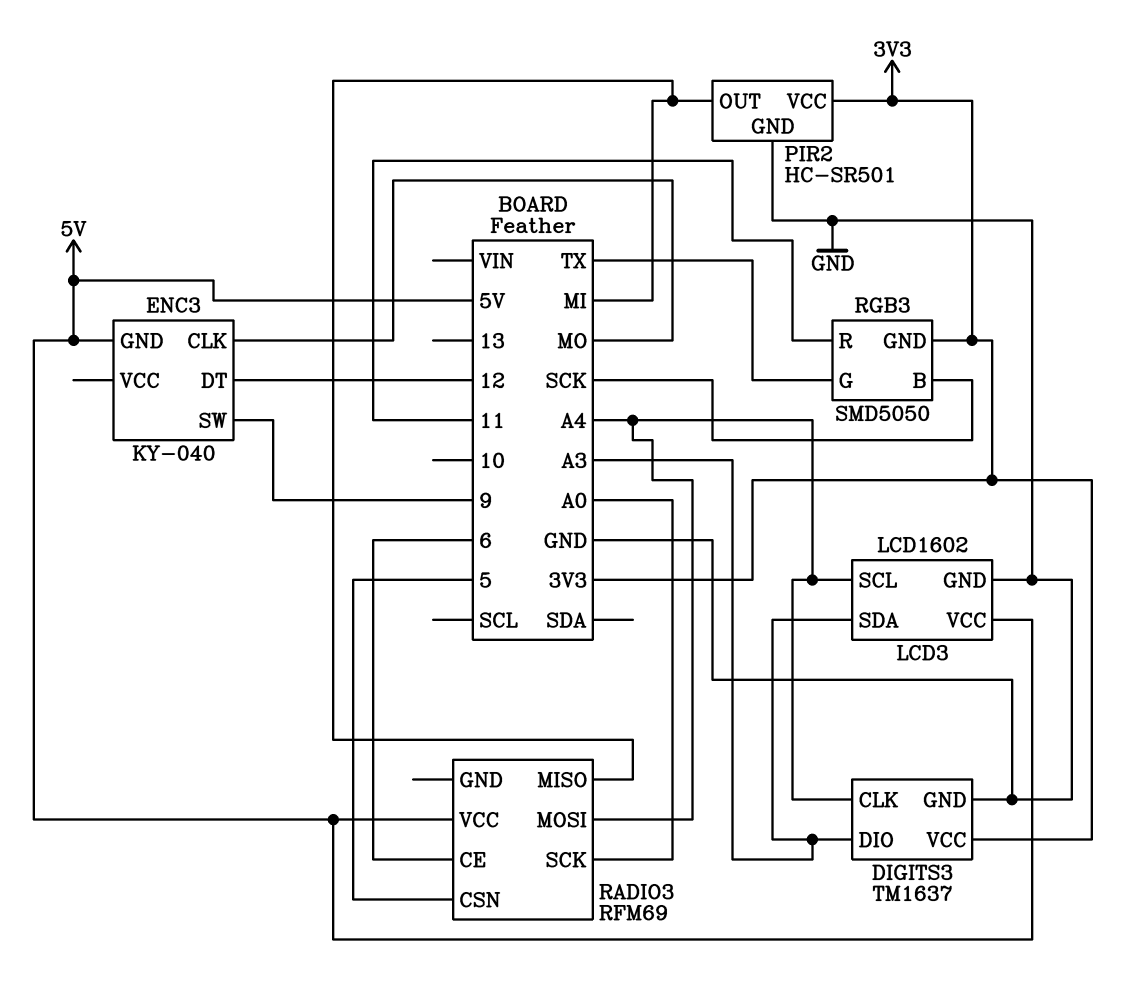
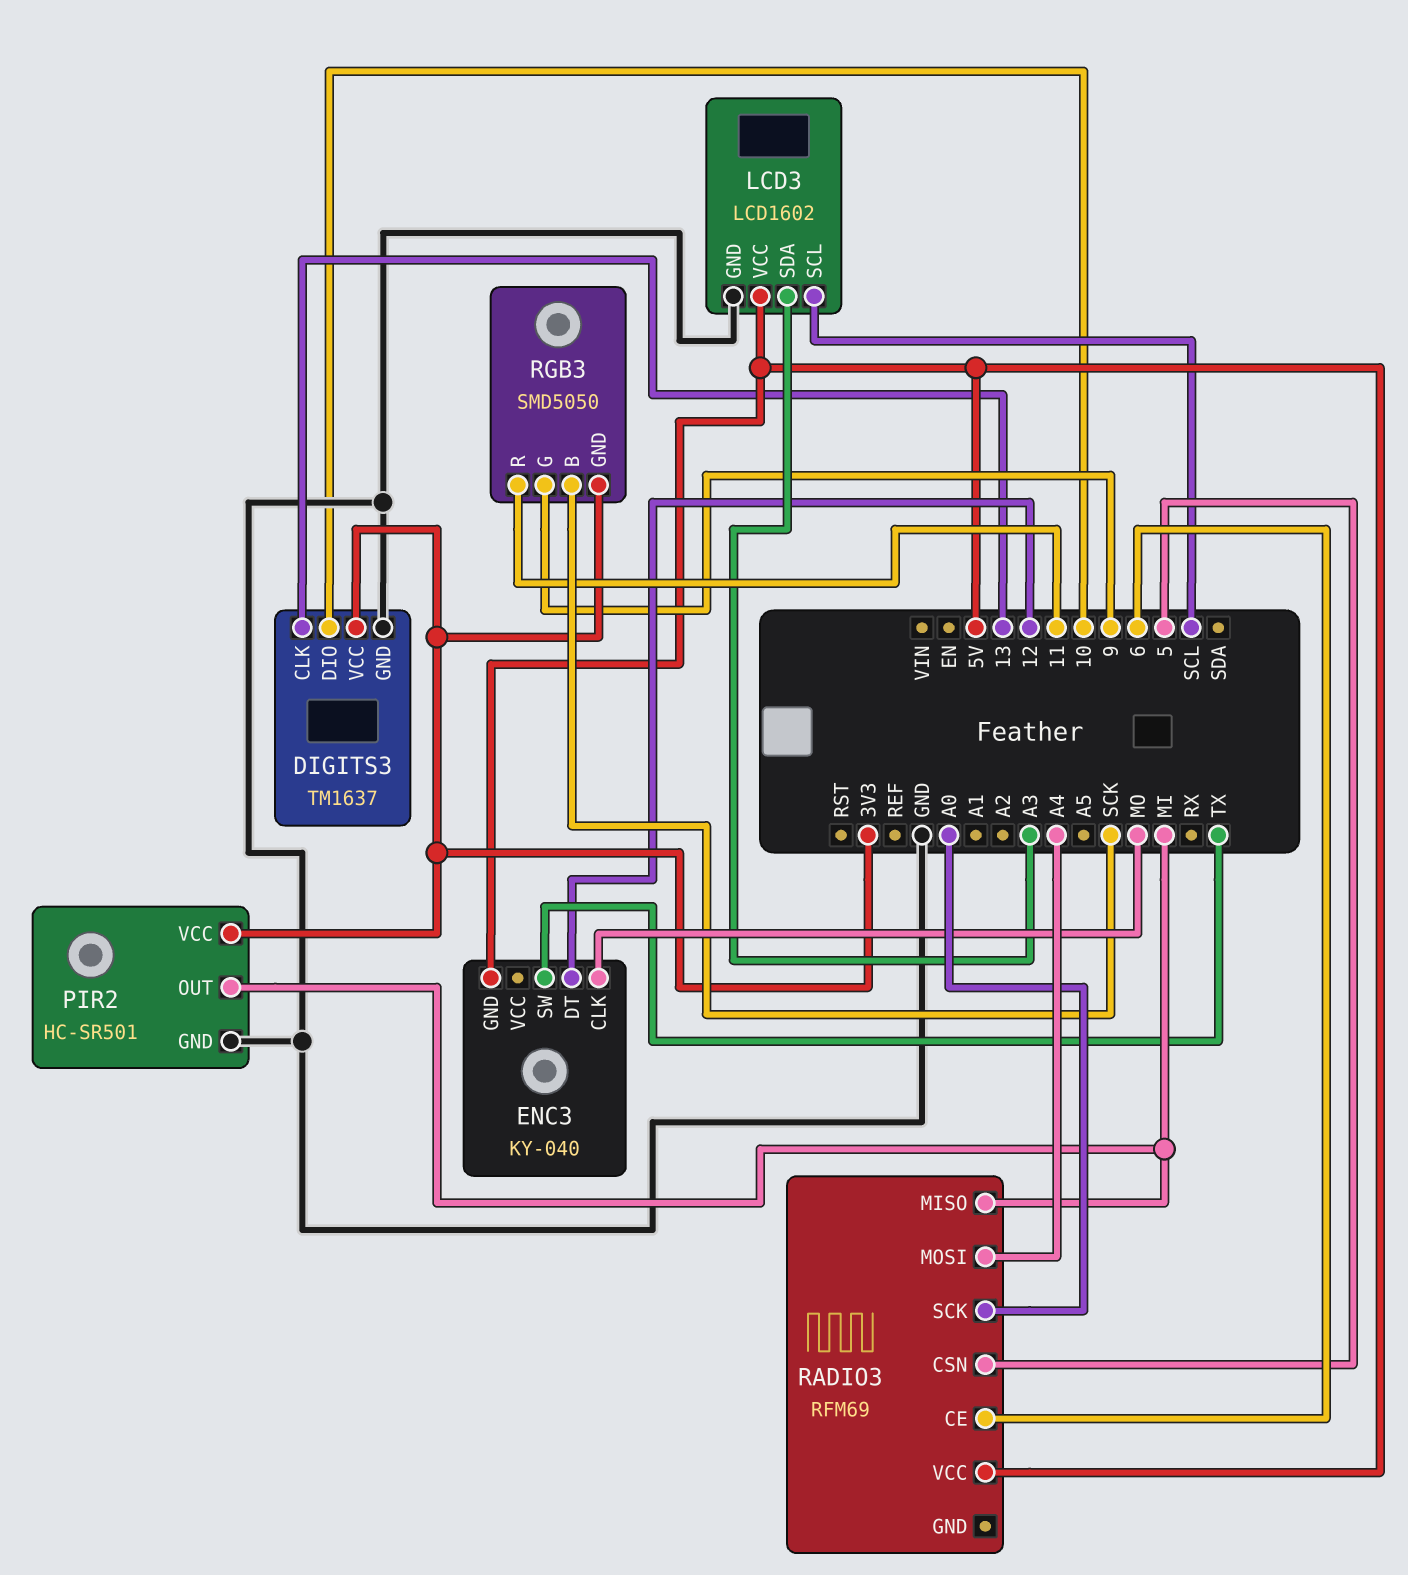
DIGITS3 pin CLK: A4 -> 13
DIGITS3 pin DIO: A3 -> 10
ENC3 pin SW: 9 -> TX
LCD3 pin SCL: A4 -> SCL
RGB3 pin G: TX -> 9

